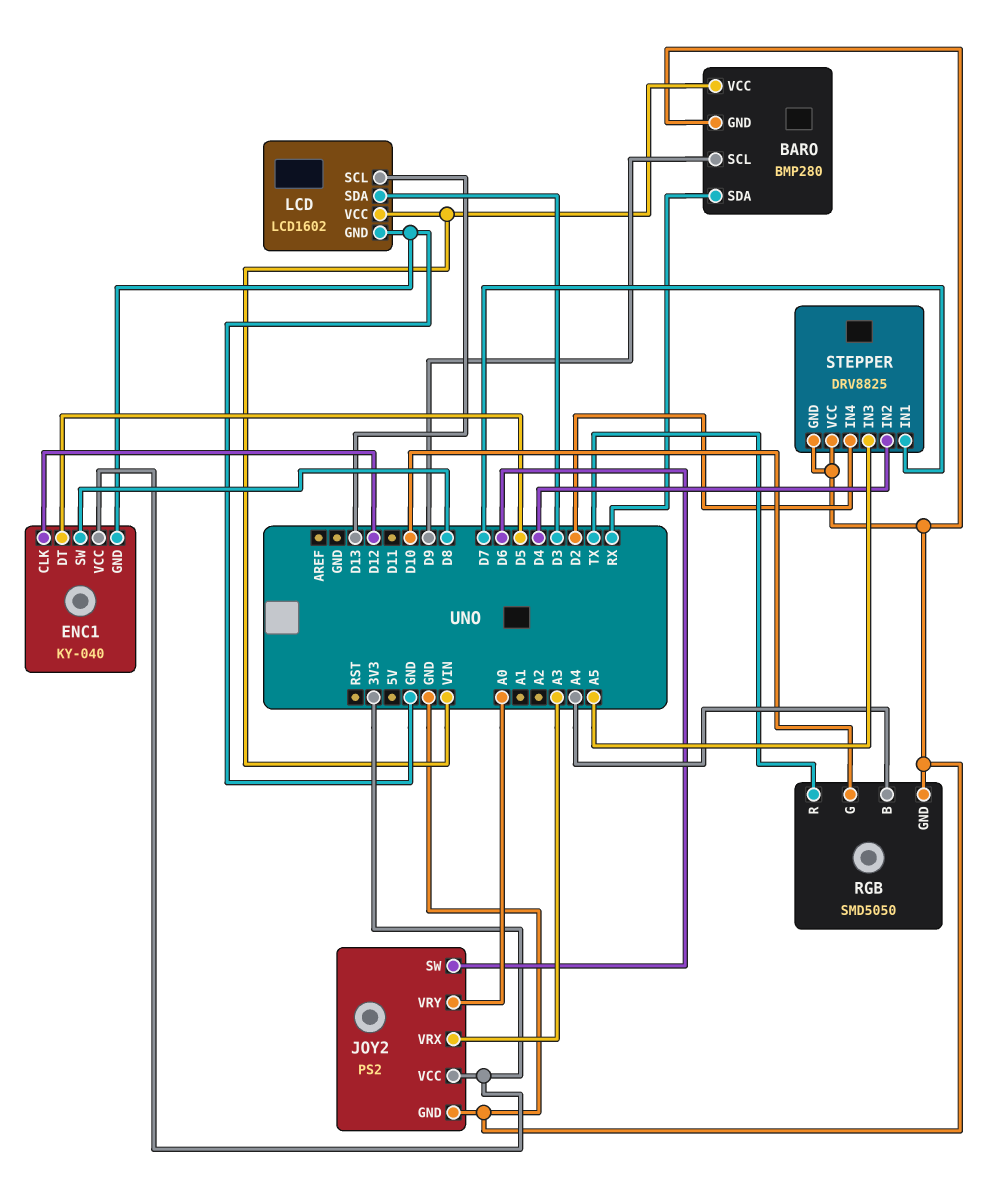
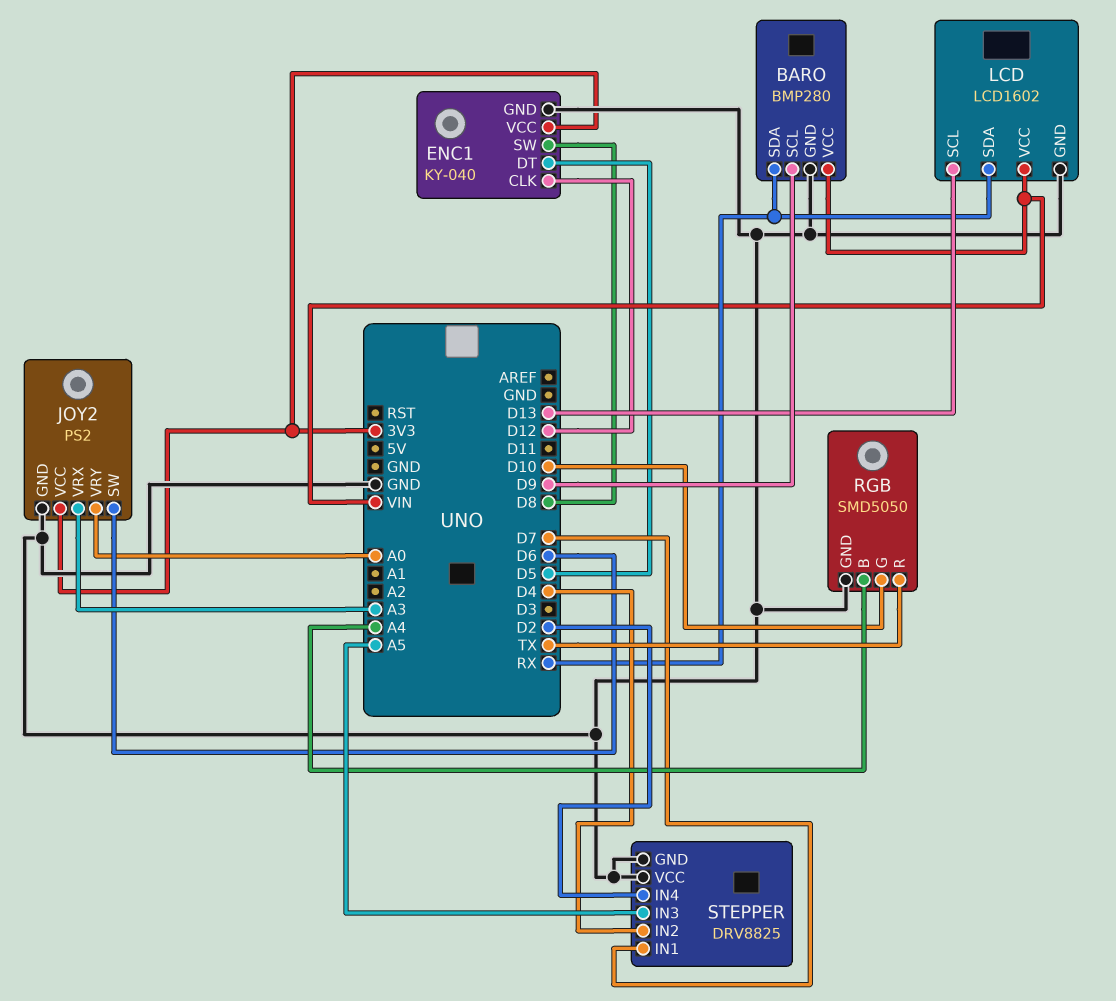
LCD pin SDA: D3 -> RX

